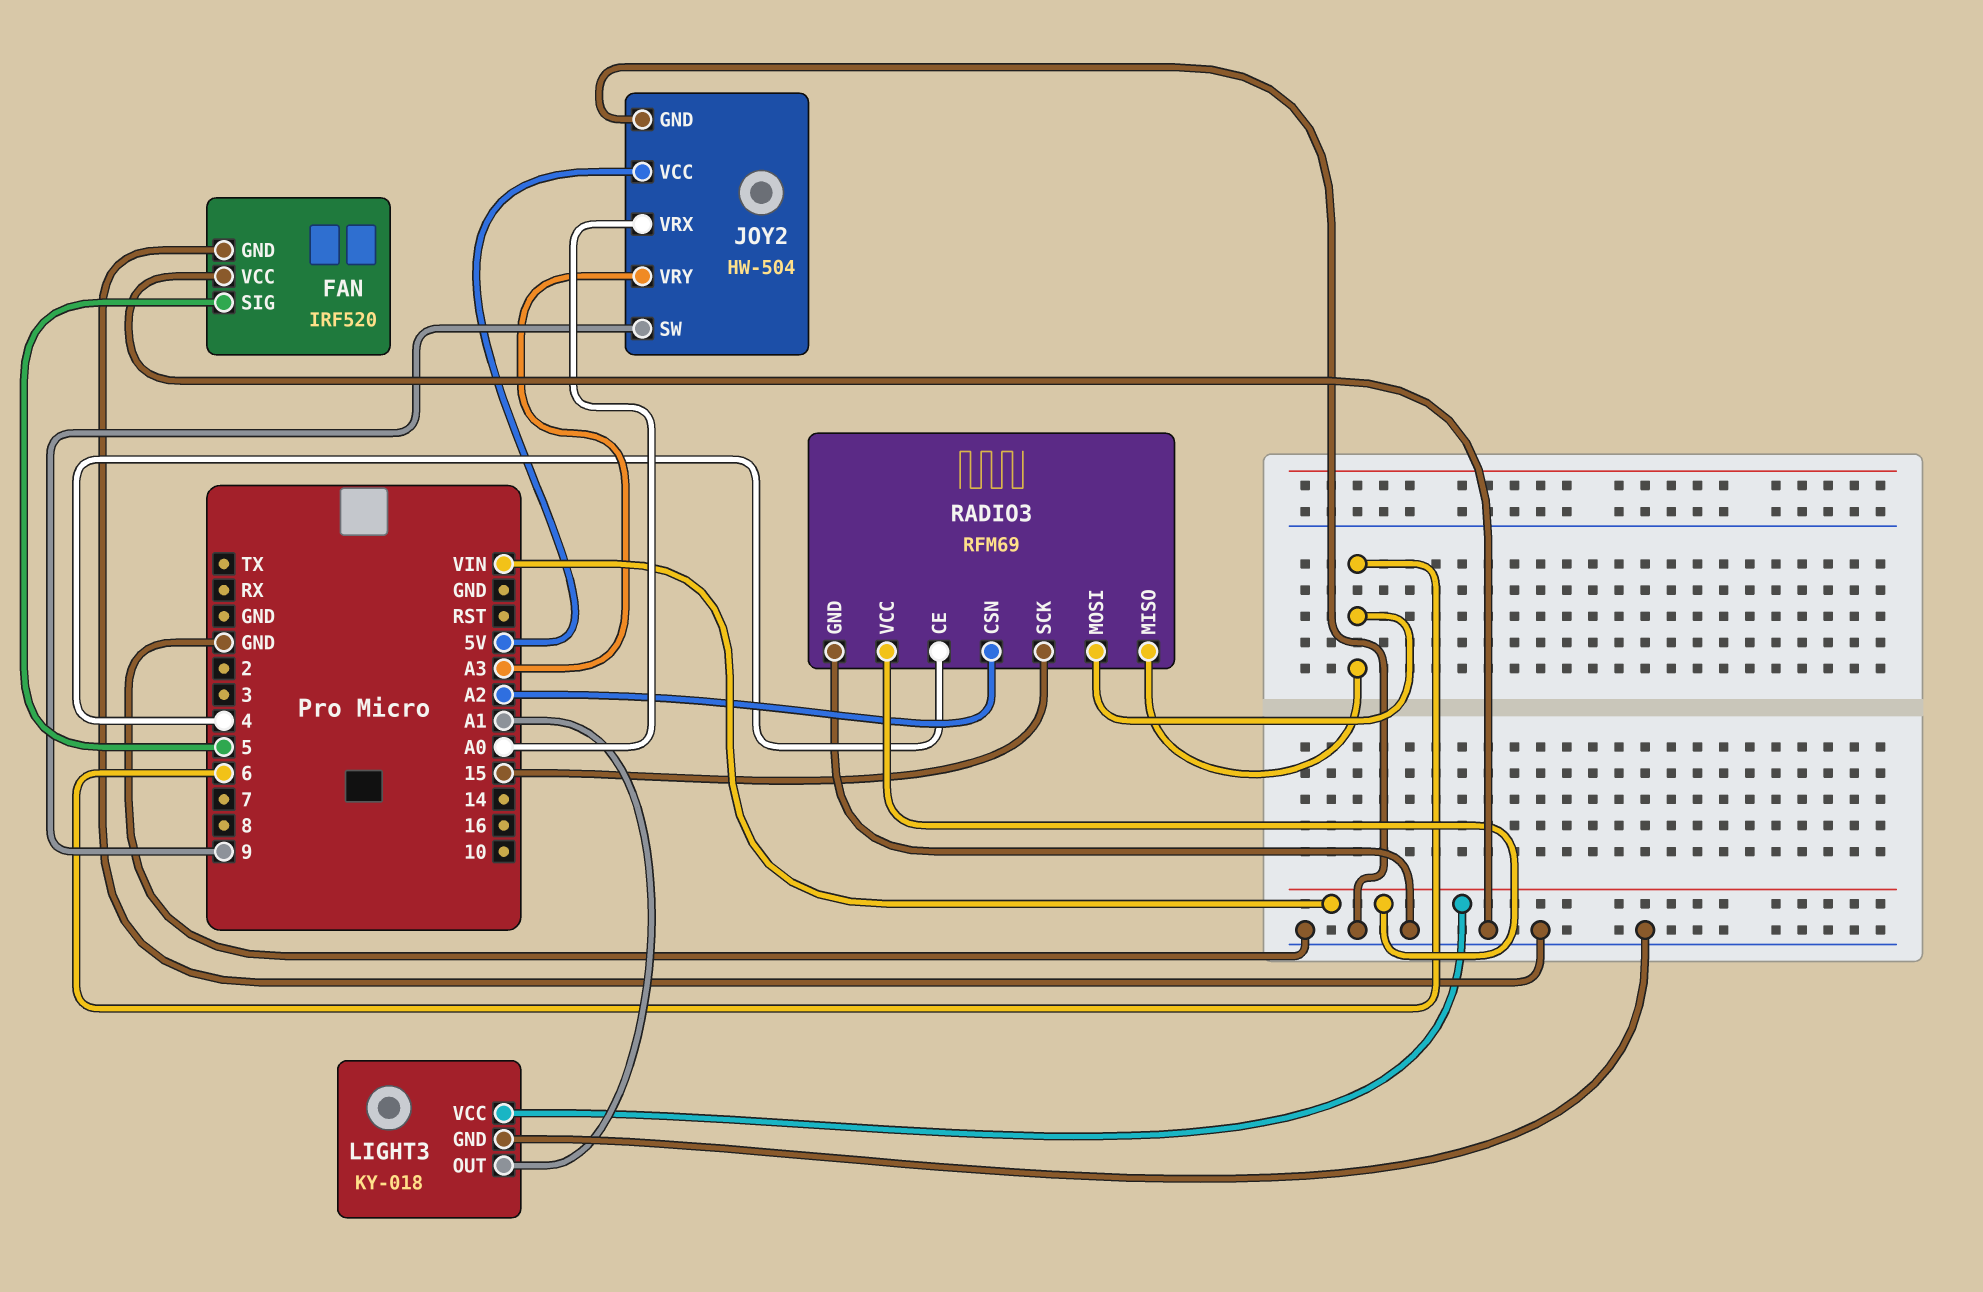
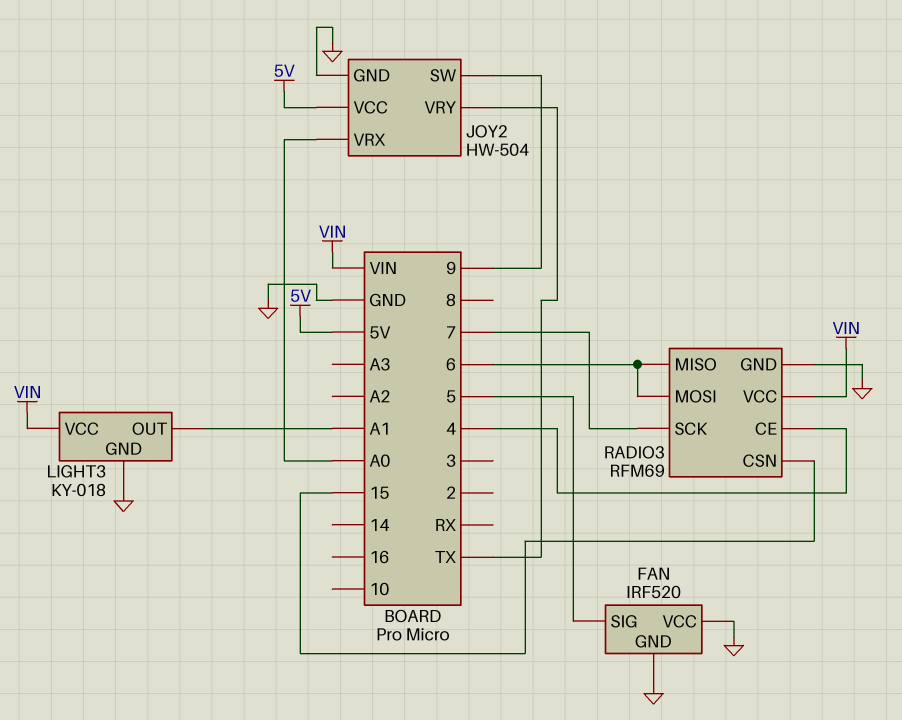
JOY2 pin VRY: A3 -> TX
RADIO3 pin CSN: A2 -> 15
RADIO3 pin SCK: 15 -> 7

